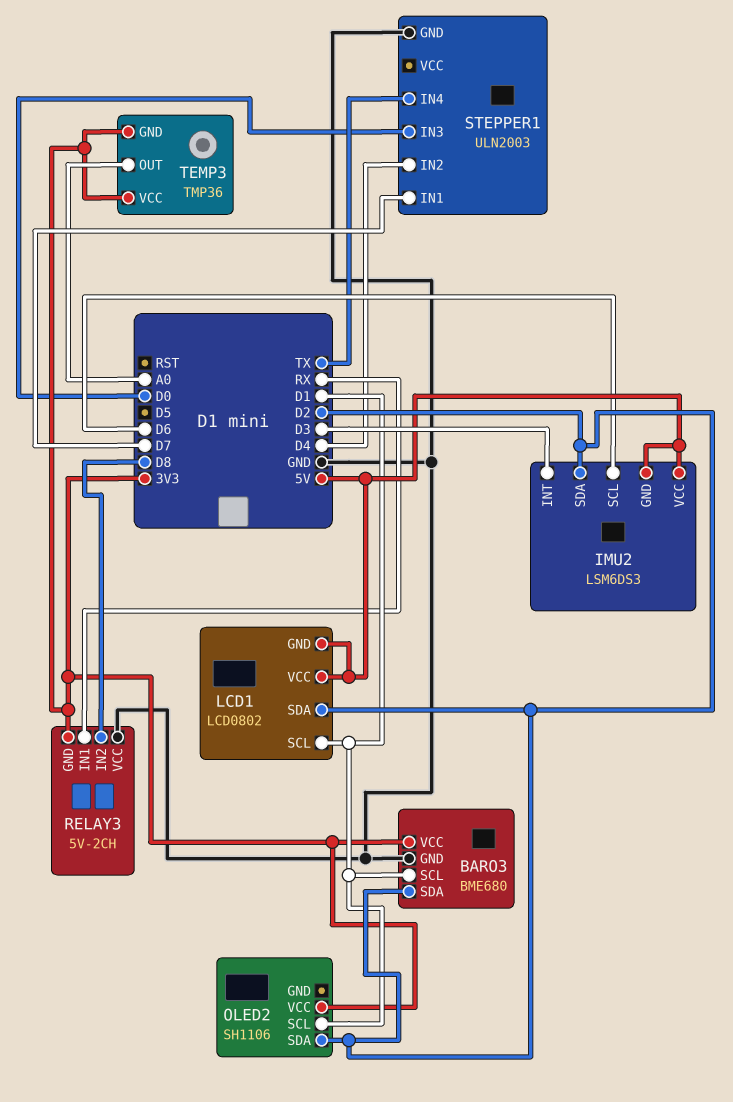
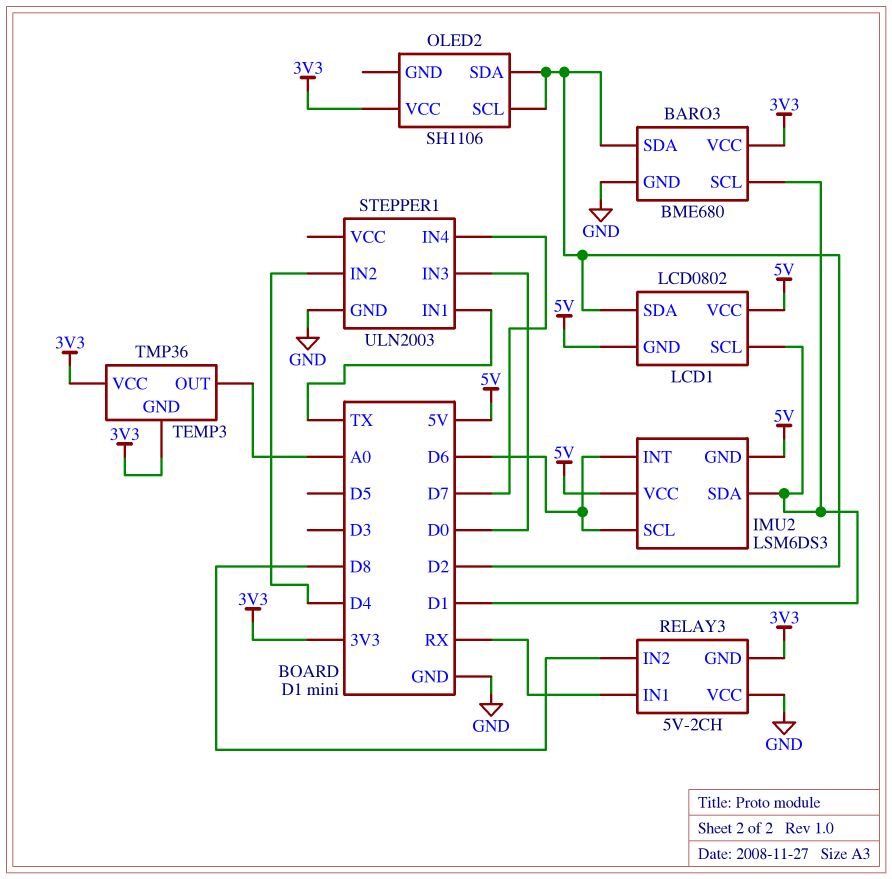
IMU2 pin INT: D3 -> D6
IMU2 pin SDA: D2 -> D1
OLED2 pin SCL: D1 -> D2
STEPPER1 pin IN1: D7 -> TX
STEPPER1 pin IN4: TX -> D7

